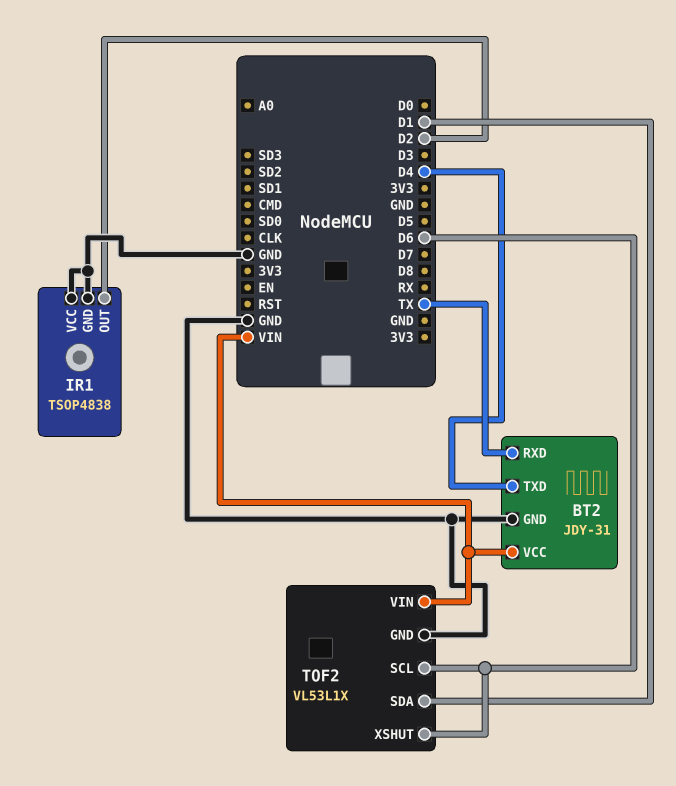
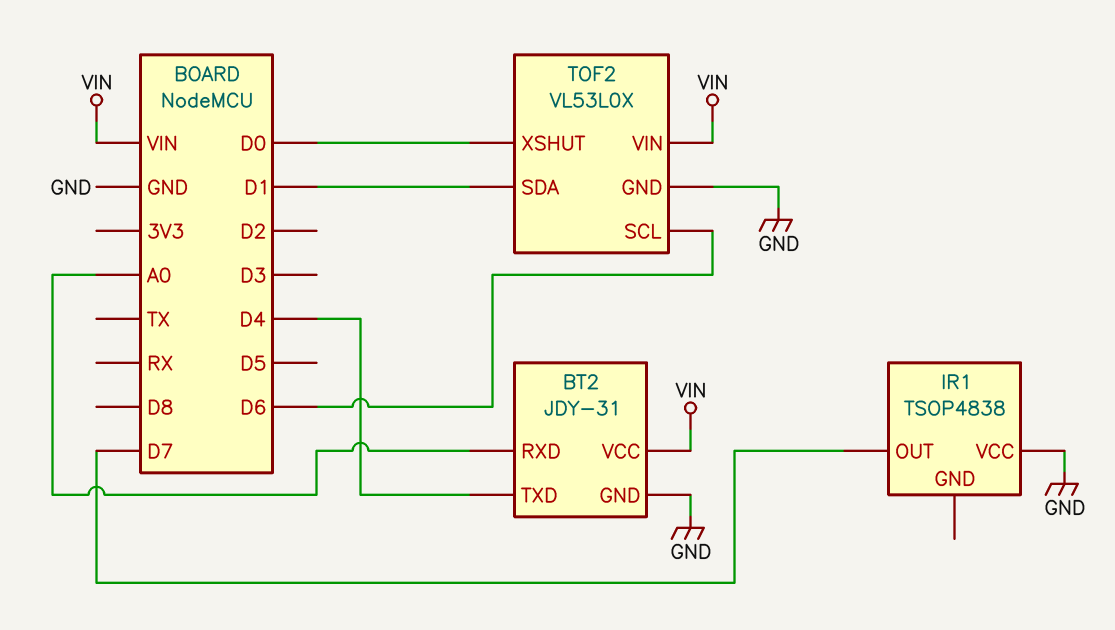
BT2 pin RXD: TX -> A0
IR1 pin GND: GND -> none
IR1 pin OUT: D2 -> D7
TOF2: VL53L1X -> VL53L0X
TOF2 pin XSHUT: D6 -> D0

